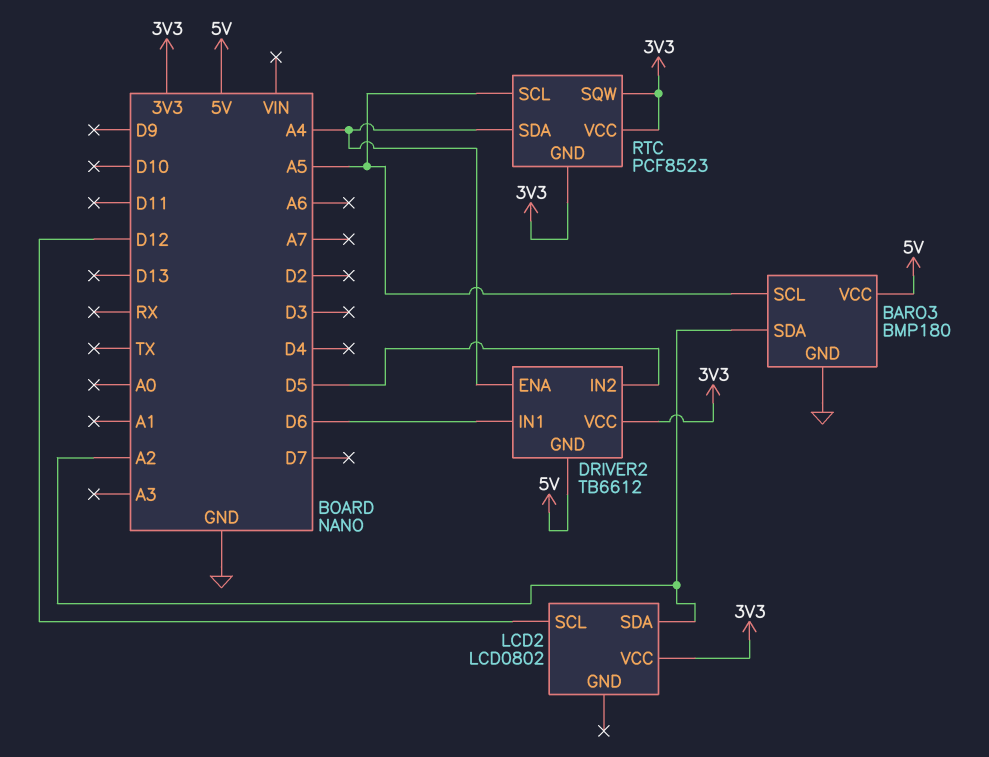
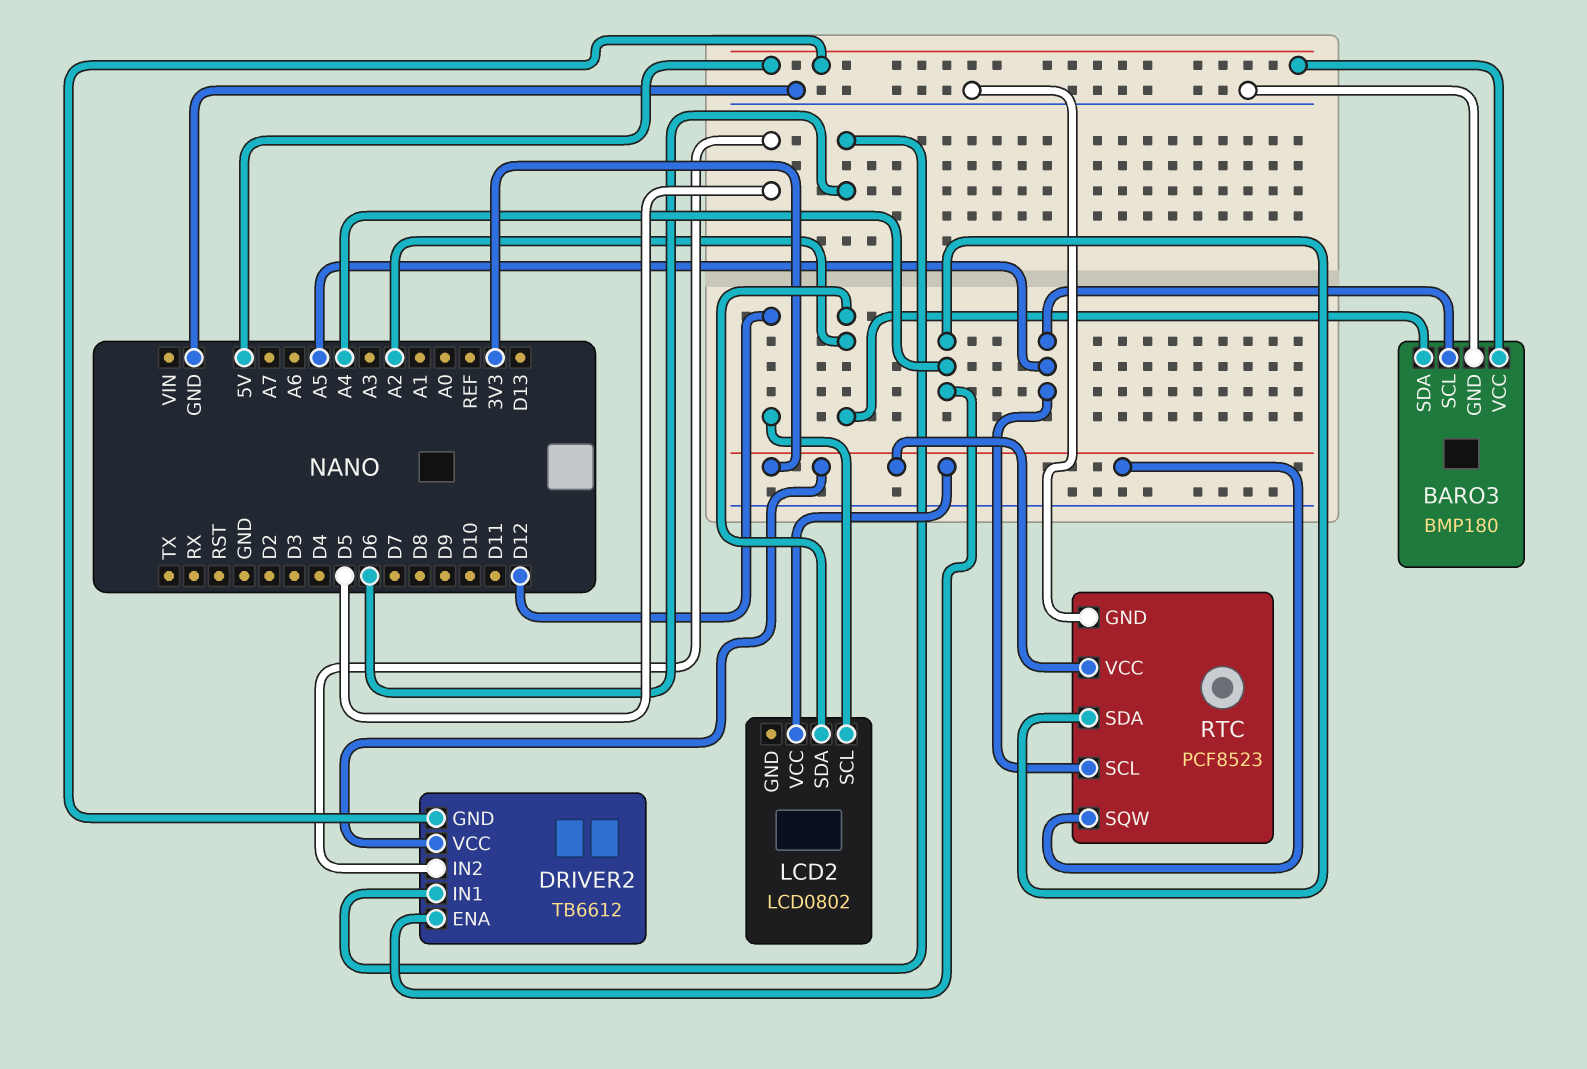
RTC pin GND: 3V3 -> GND

